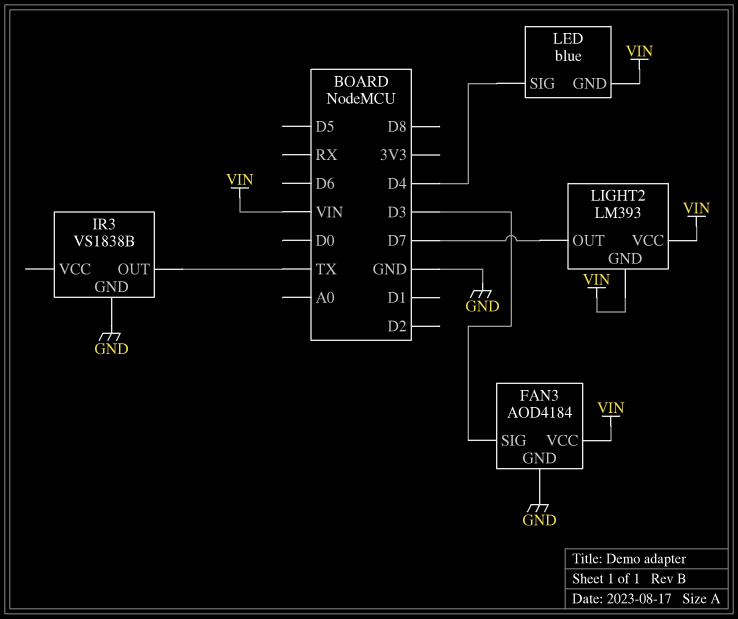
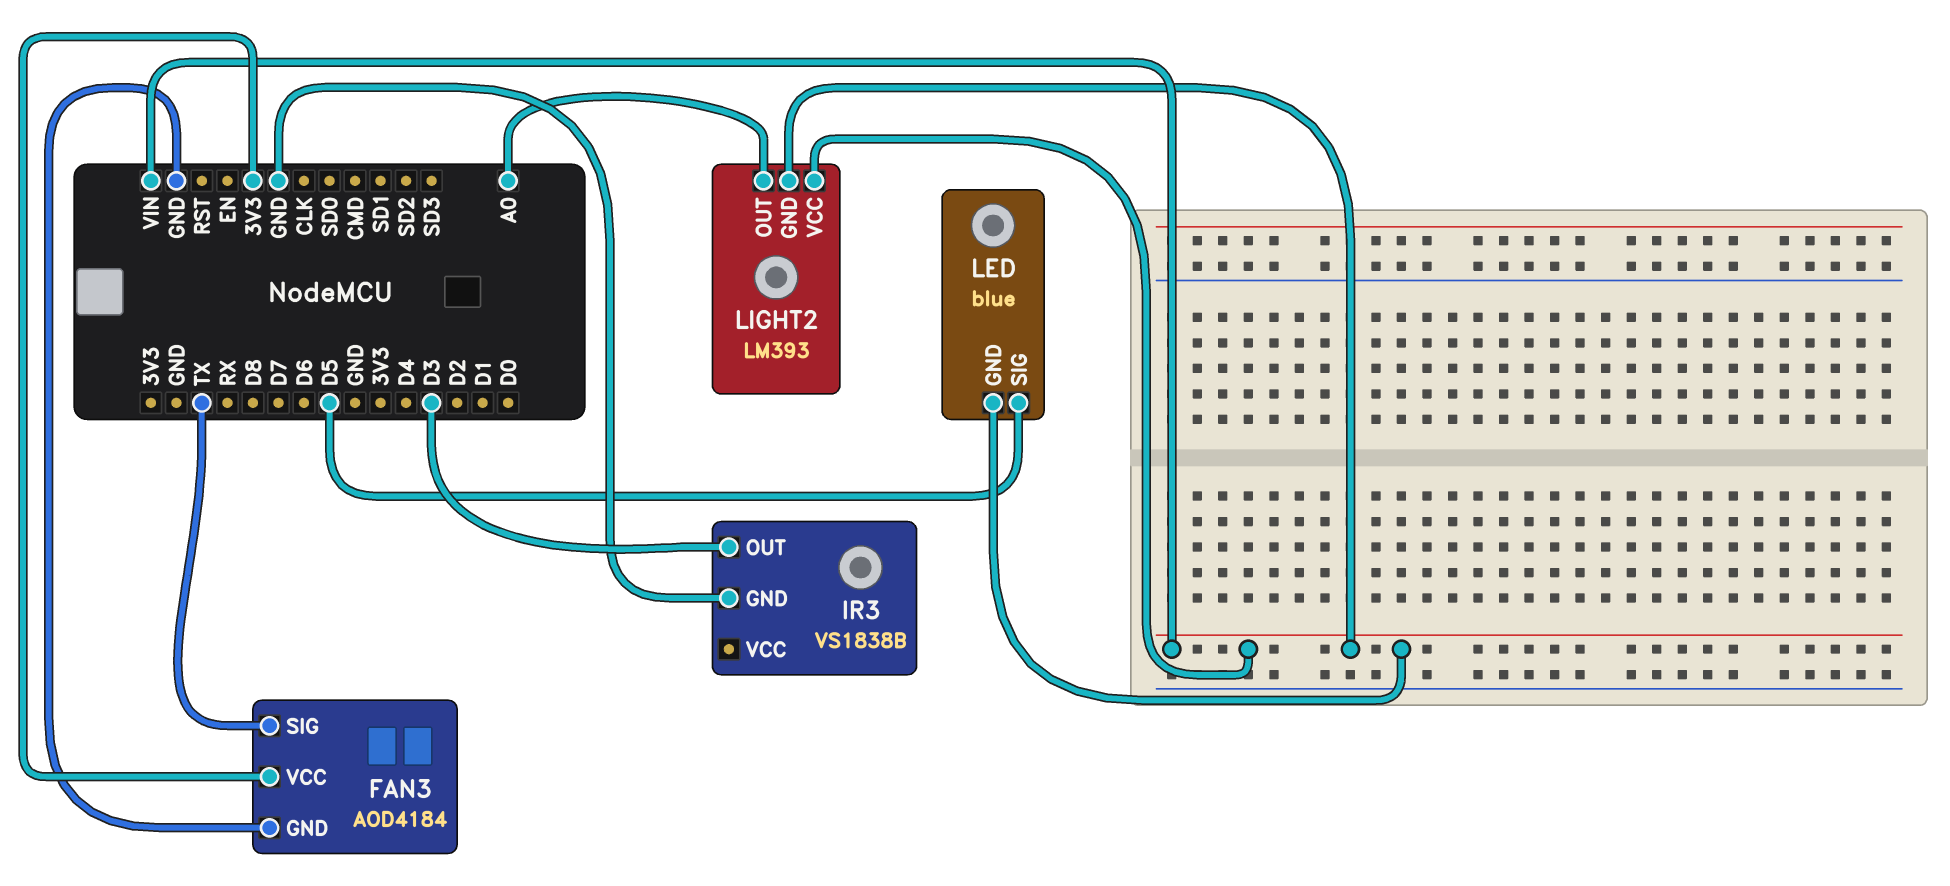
FAN3 pin SIG: D3 -> TX
FAN3 pin VCC: VIN -> 3V3
IR3 pin OUT: TX -> D3
LED pin SIG: D4 -> D5
LIGHT2 pin OUT: D7 -> A0

